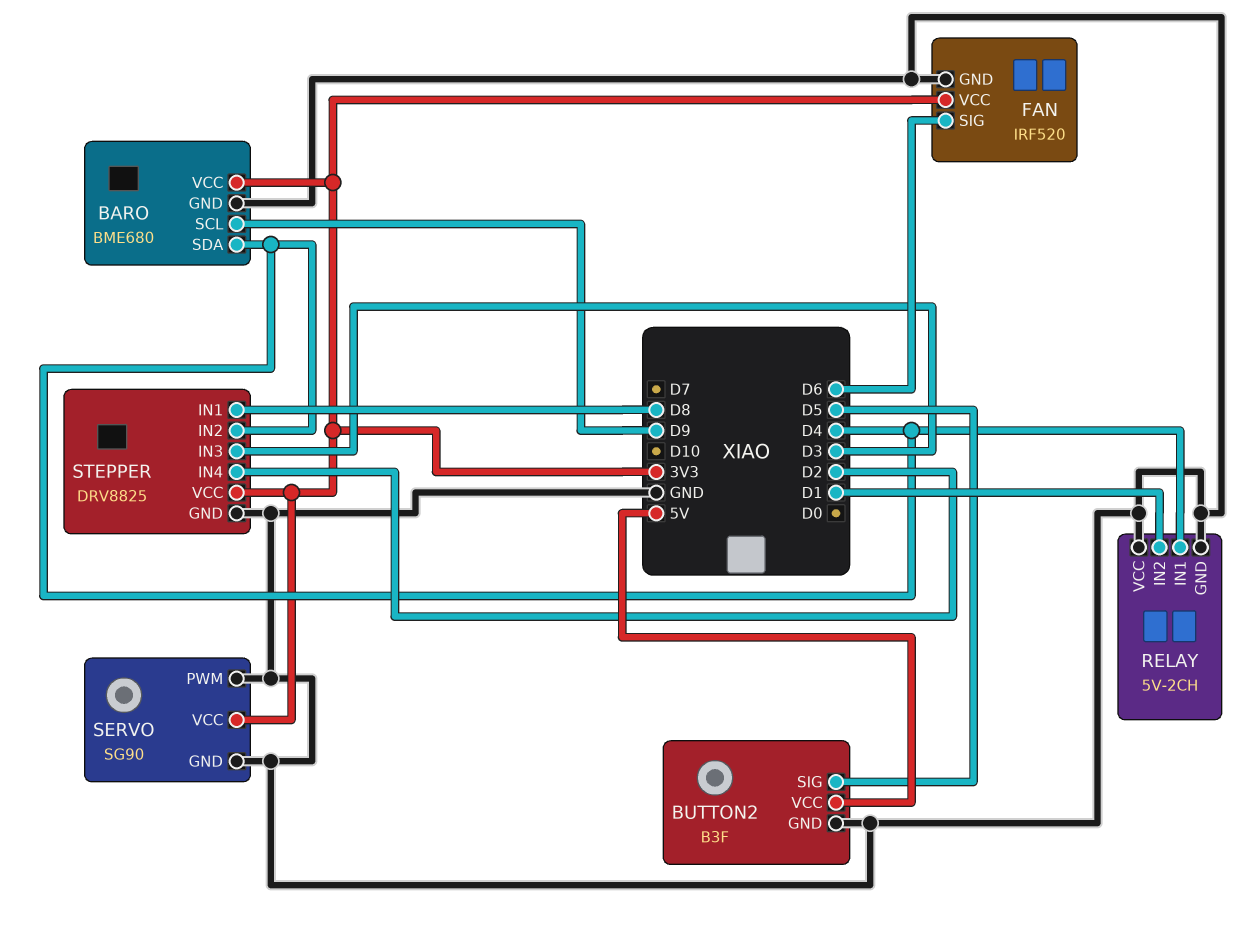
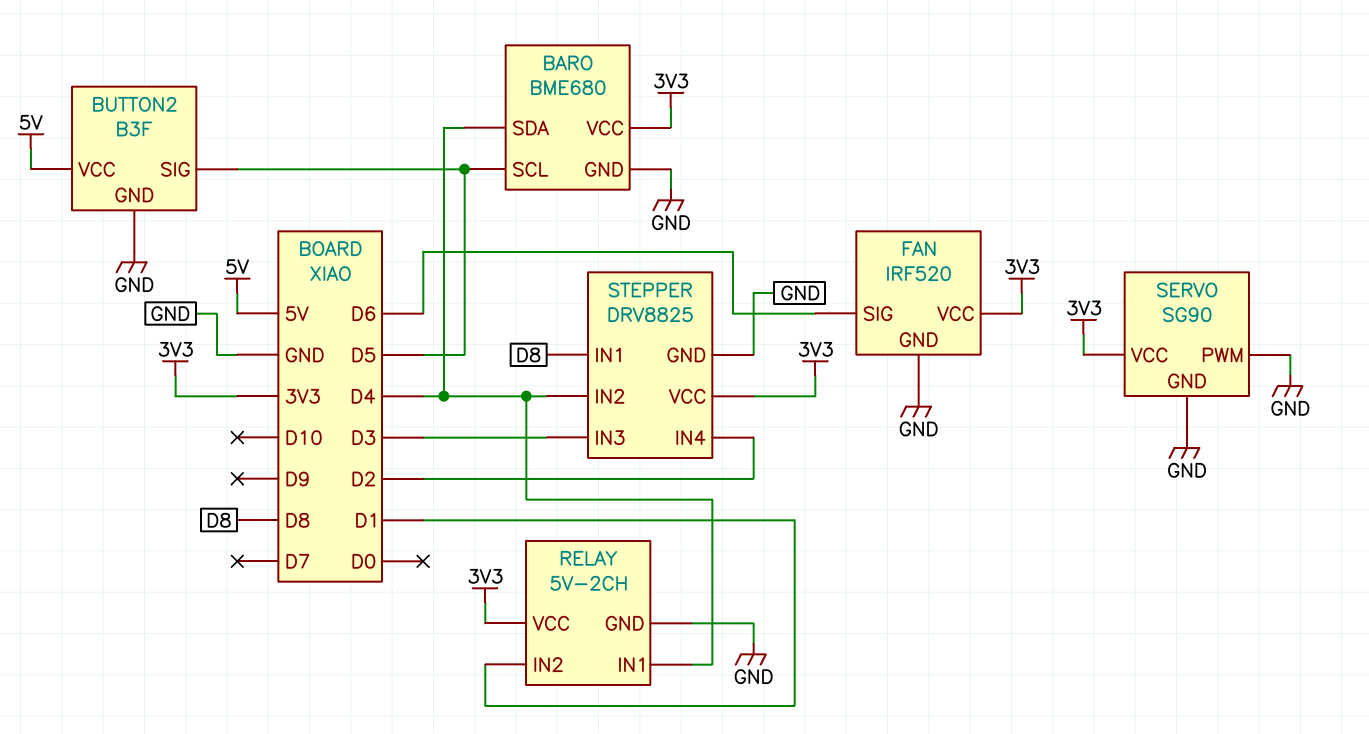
BARO pin SCL: D9 -> D5
RELAY pin VCC: GND -> 3V3

